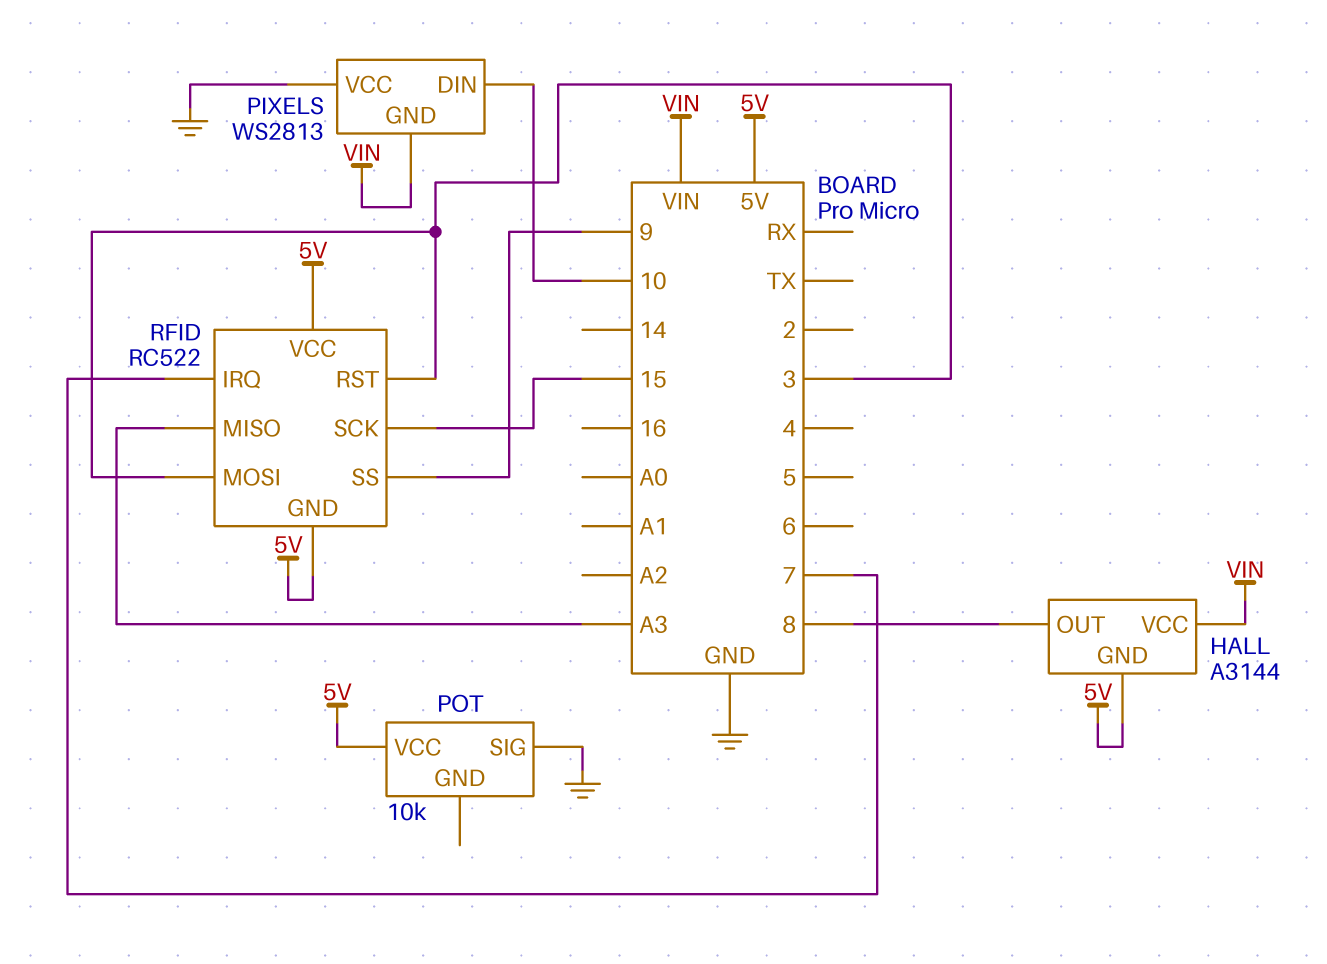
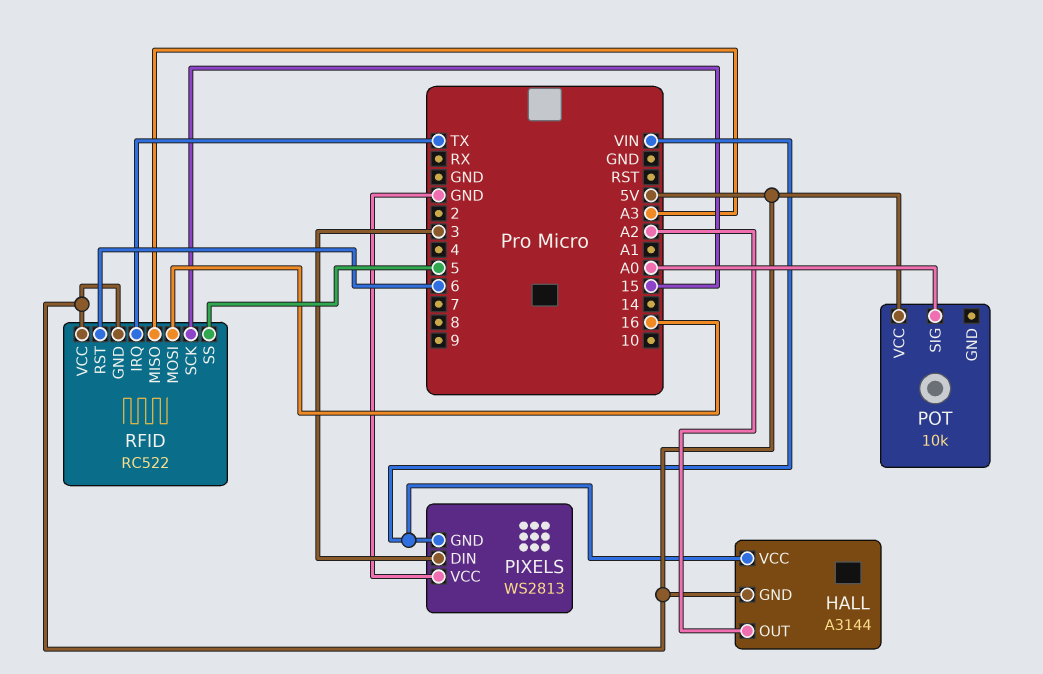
HALL pin OUT: 8 -> A2
PIXELS pin DIN: 10 -> 3
POT pin SIG: GND -> A0
RFID pin IRQ: 7 -> TX
RFID pin MOSI: 3 -> 16
RFID pin RST: 3 -> 6
RFID pin SS: 9 -> 5

